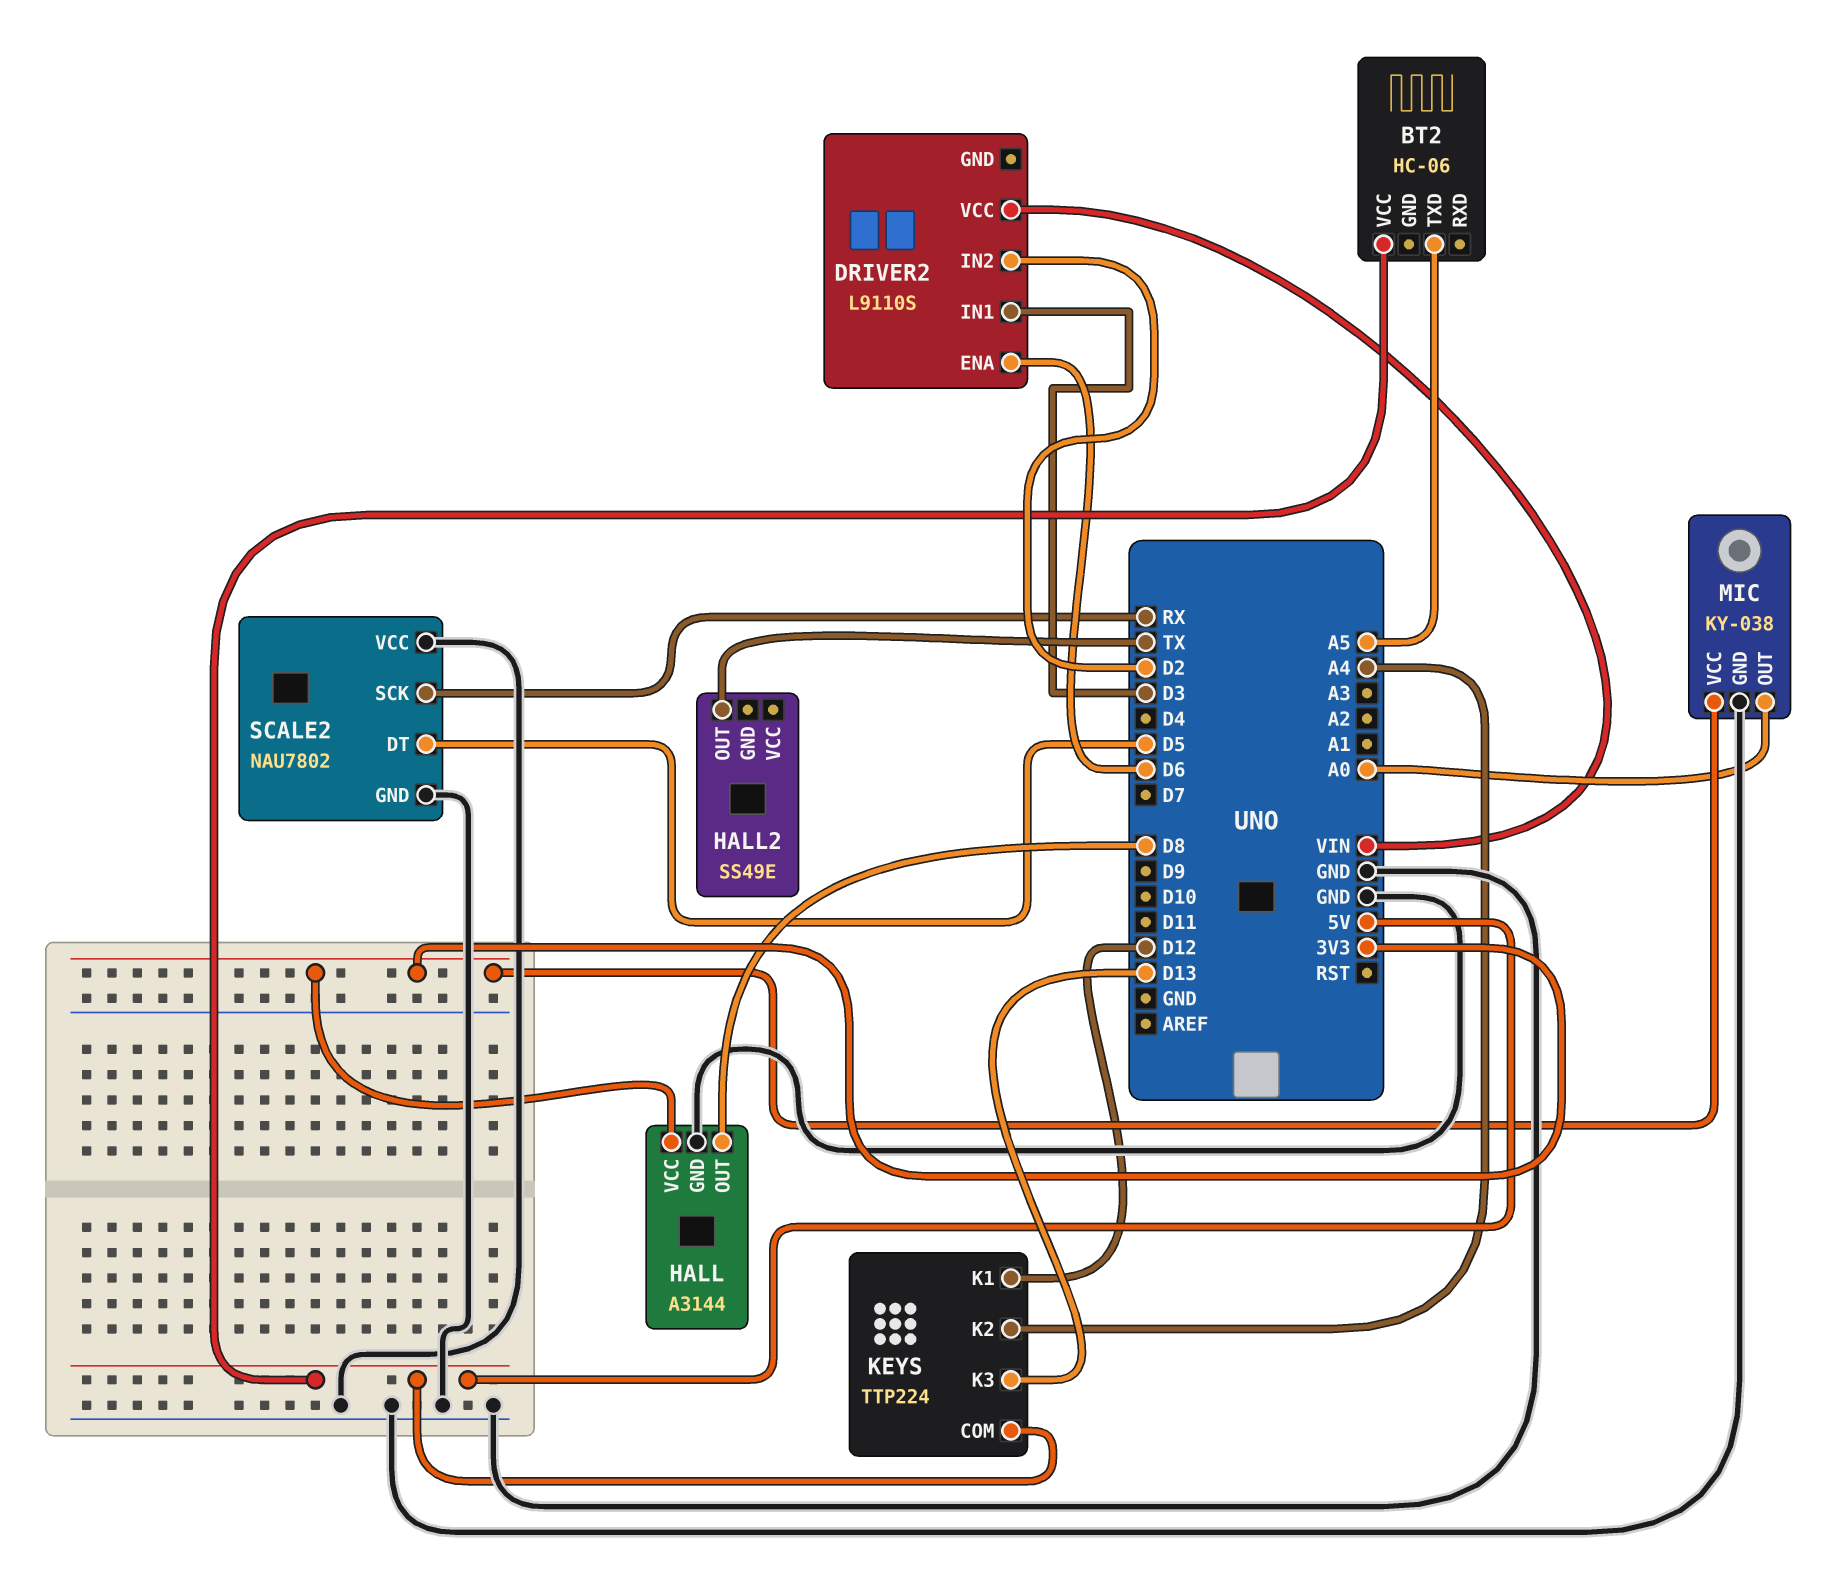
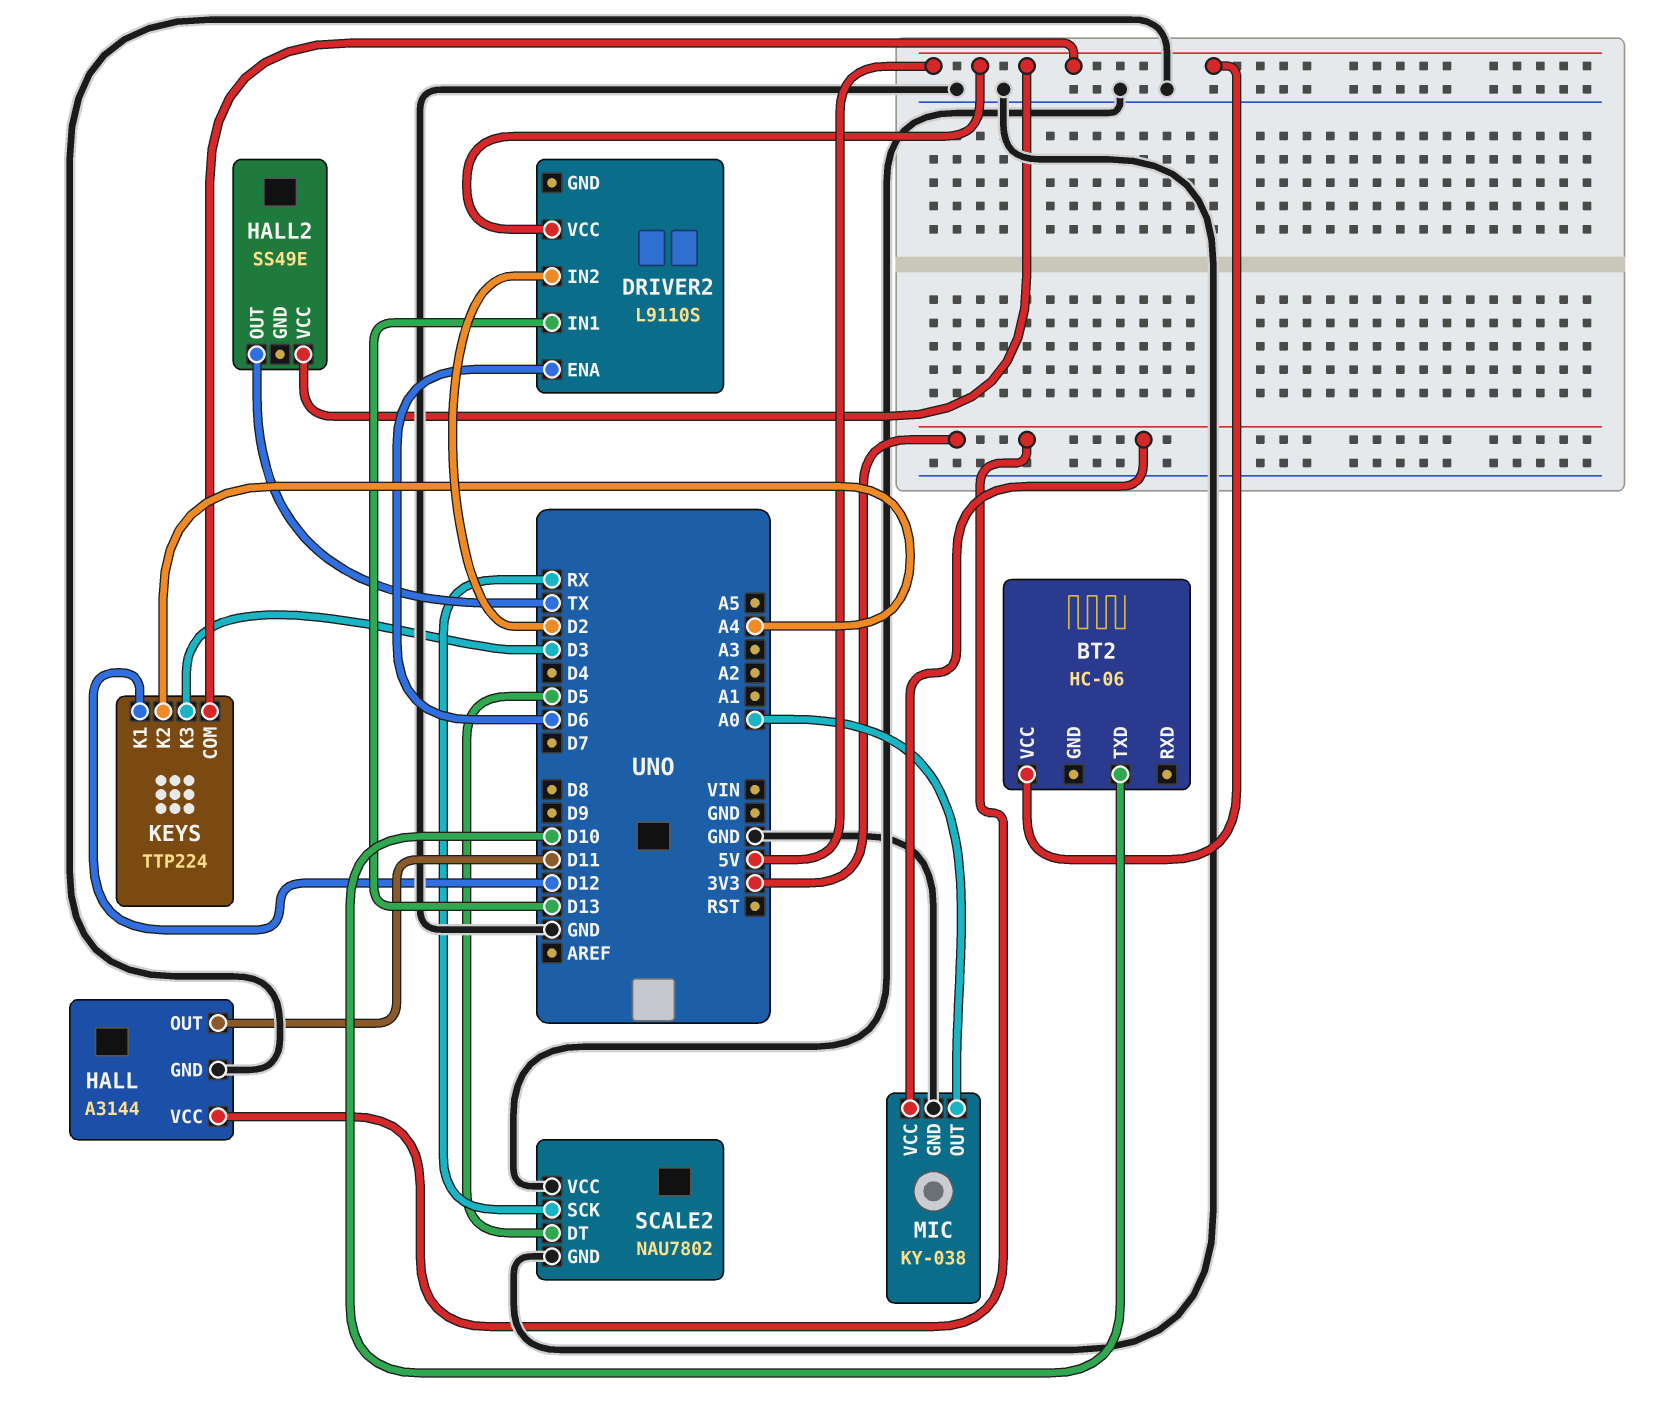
BT2 pin TXD: A5 -> D10
DRIVER2 pin IN1: D3 -> D13
DRIVER2 pin VCC: VIN -> 5V
HALL pin OUT: D8 -> D11
HALL2 pin VCC: none -> 5V
KEYS pin K3: D13 -> D3

